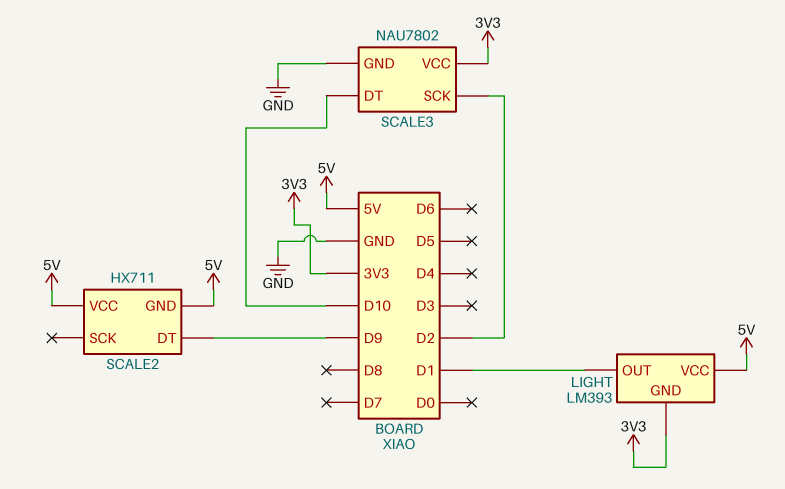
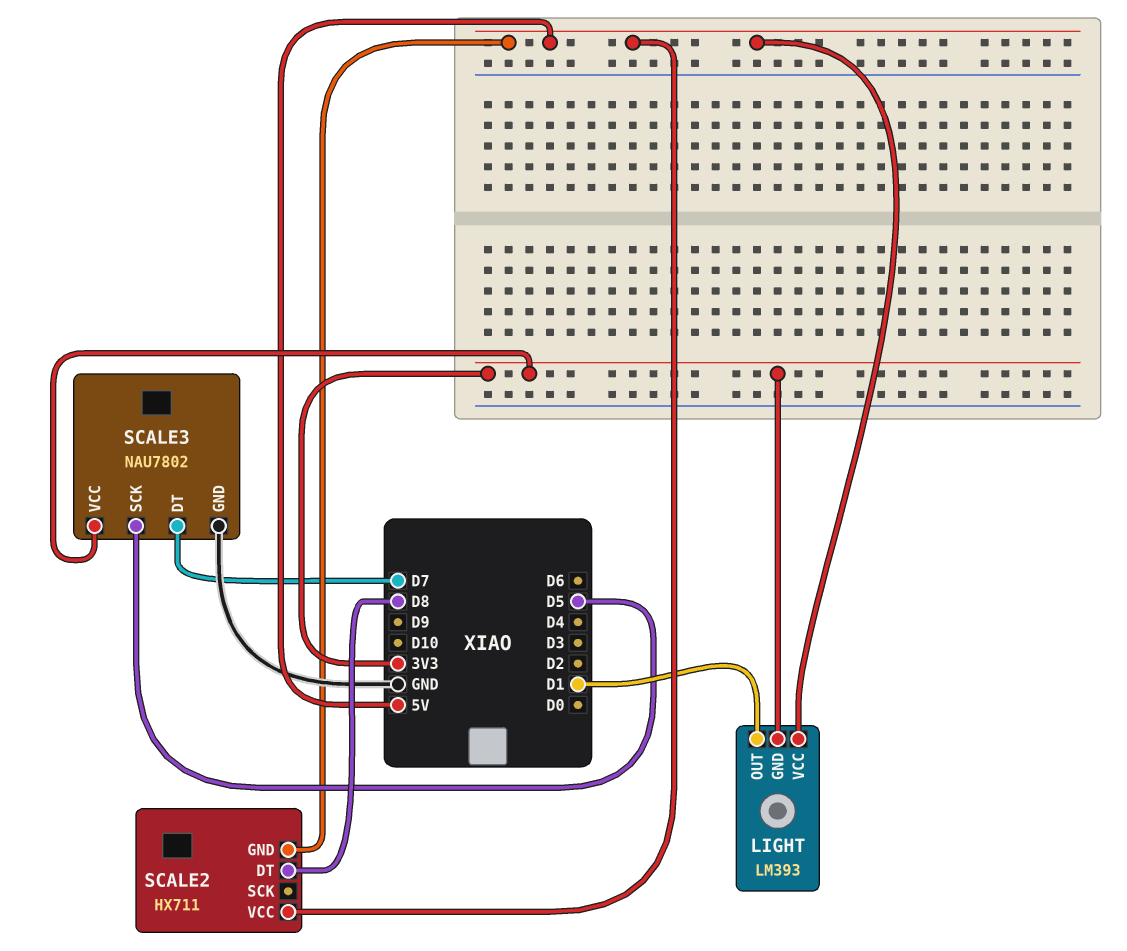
SCALE2 pin DT: D9 -> D8
SCALE3 pin DT: D10 -> D7
SCALE3 pin SCK: D2 -> D5

